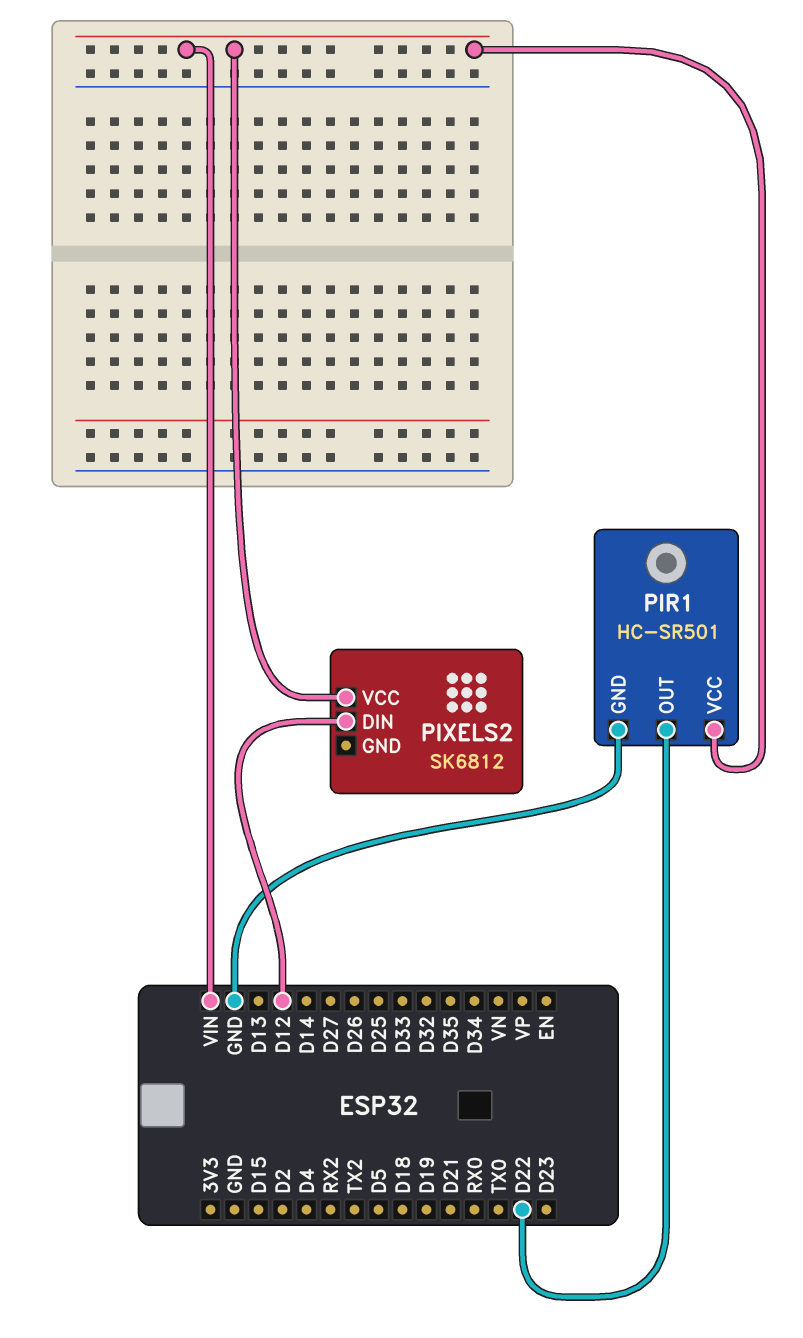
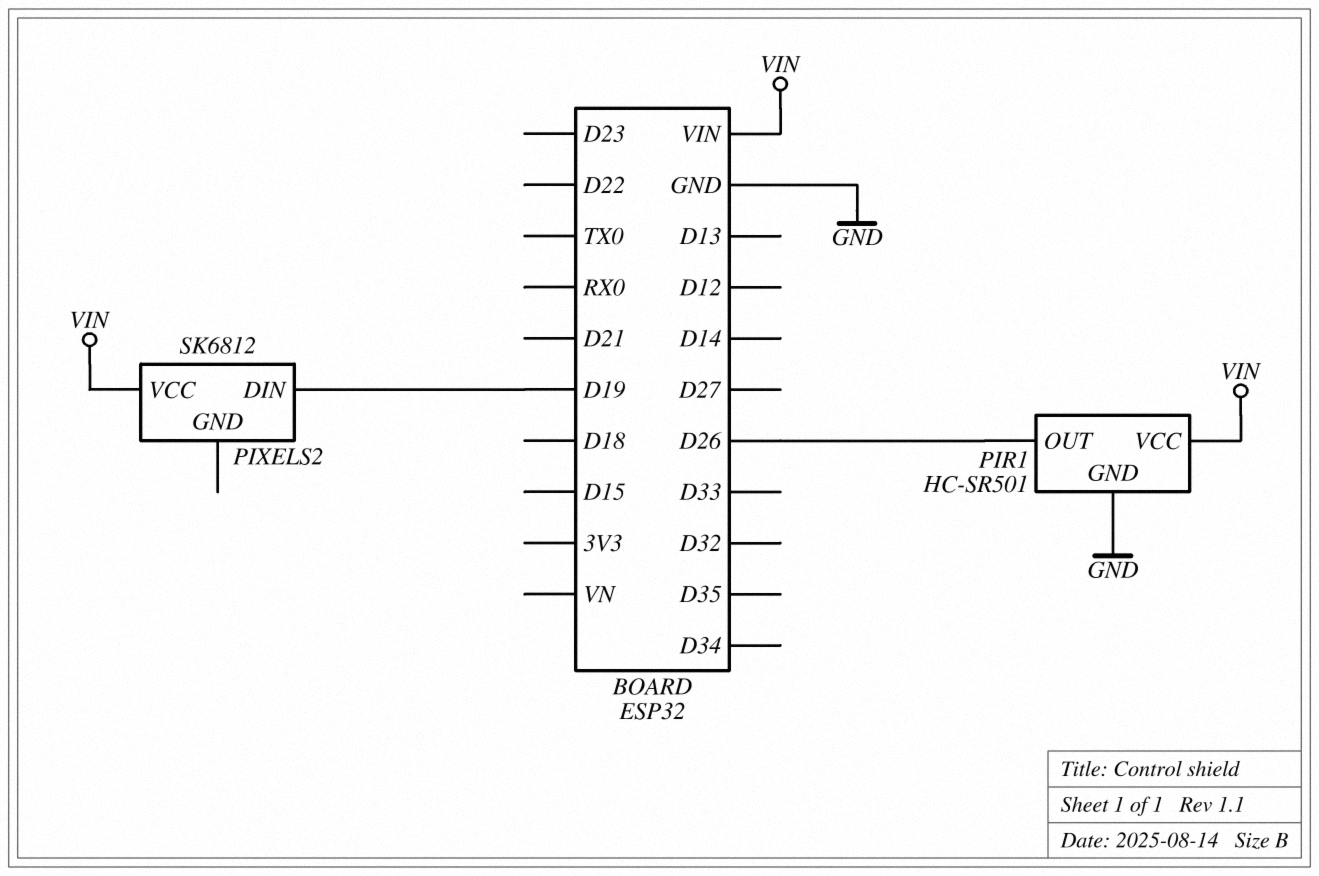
PIR1 pin OUT: D22 -> D26
PIXELS2 pin DIN: D12 -> D19

